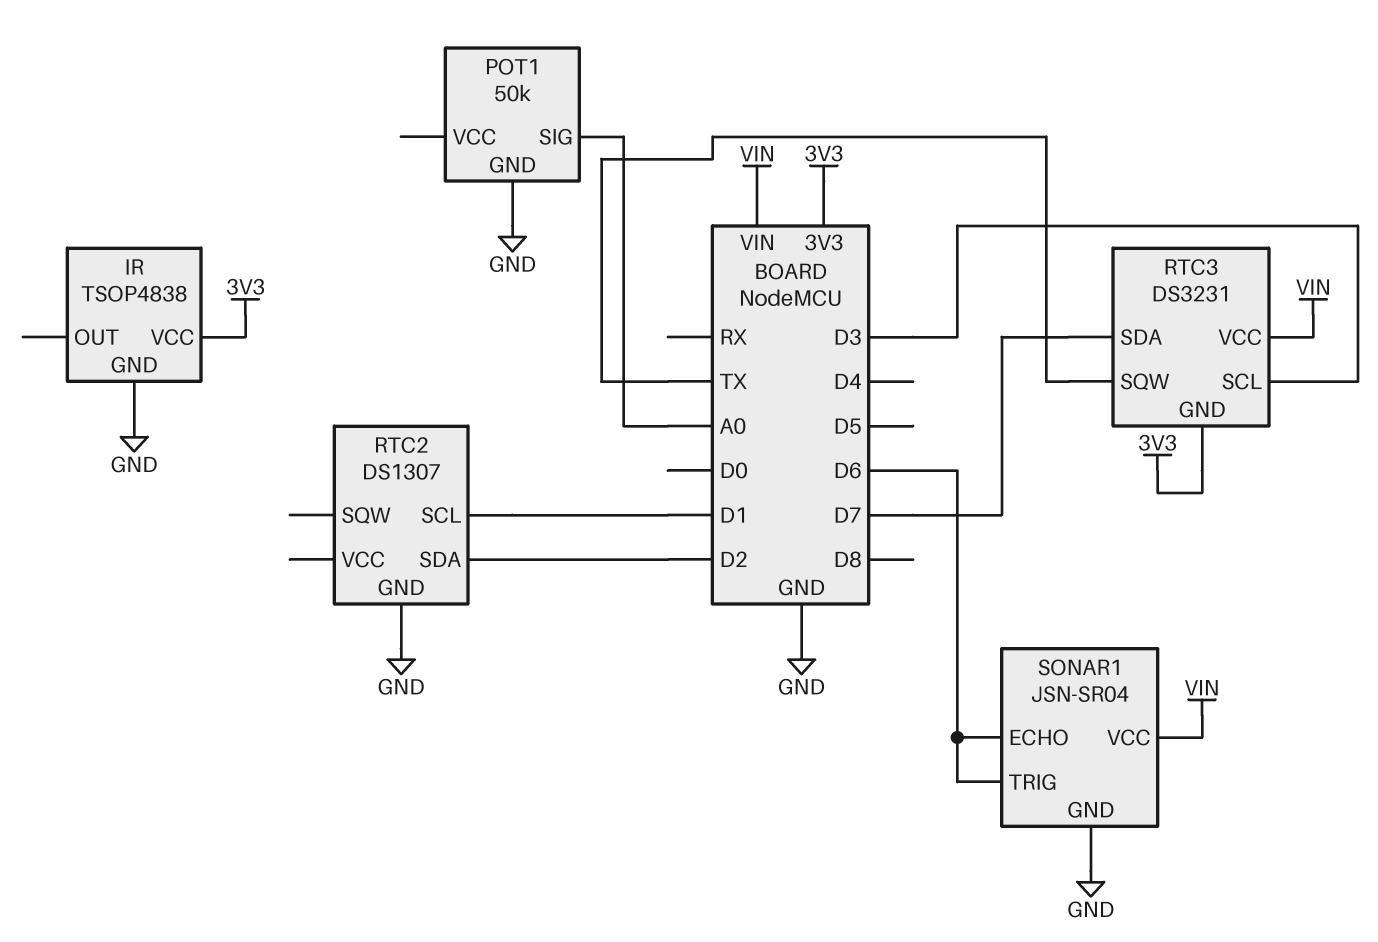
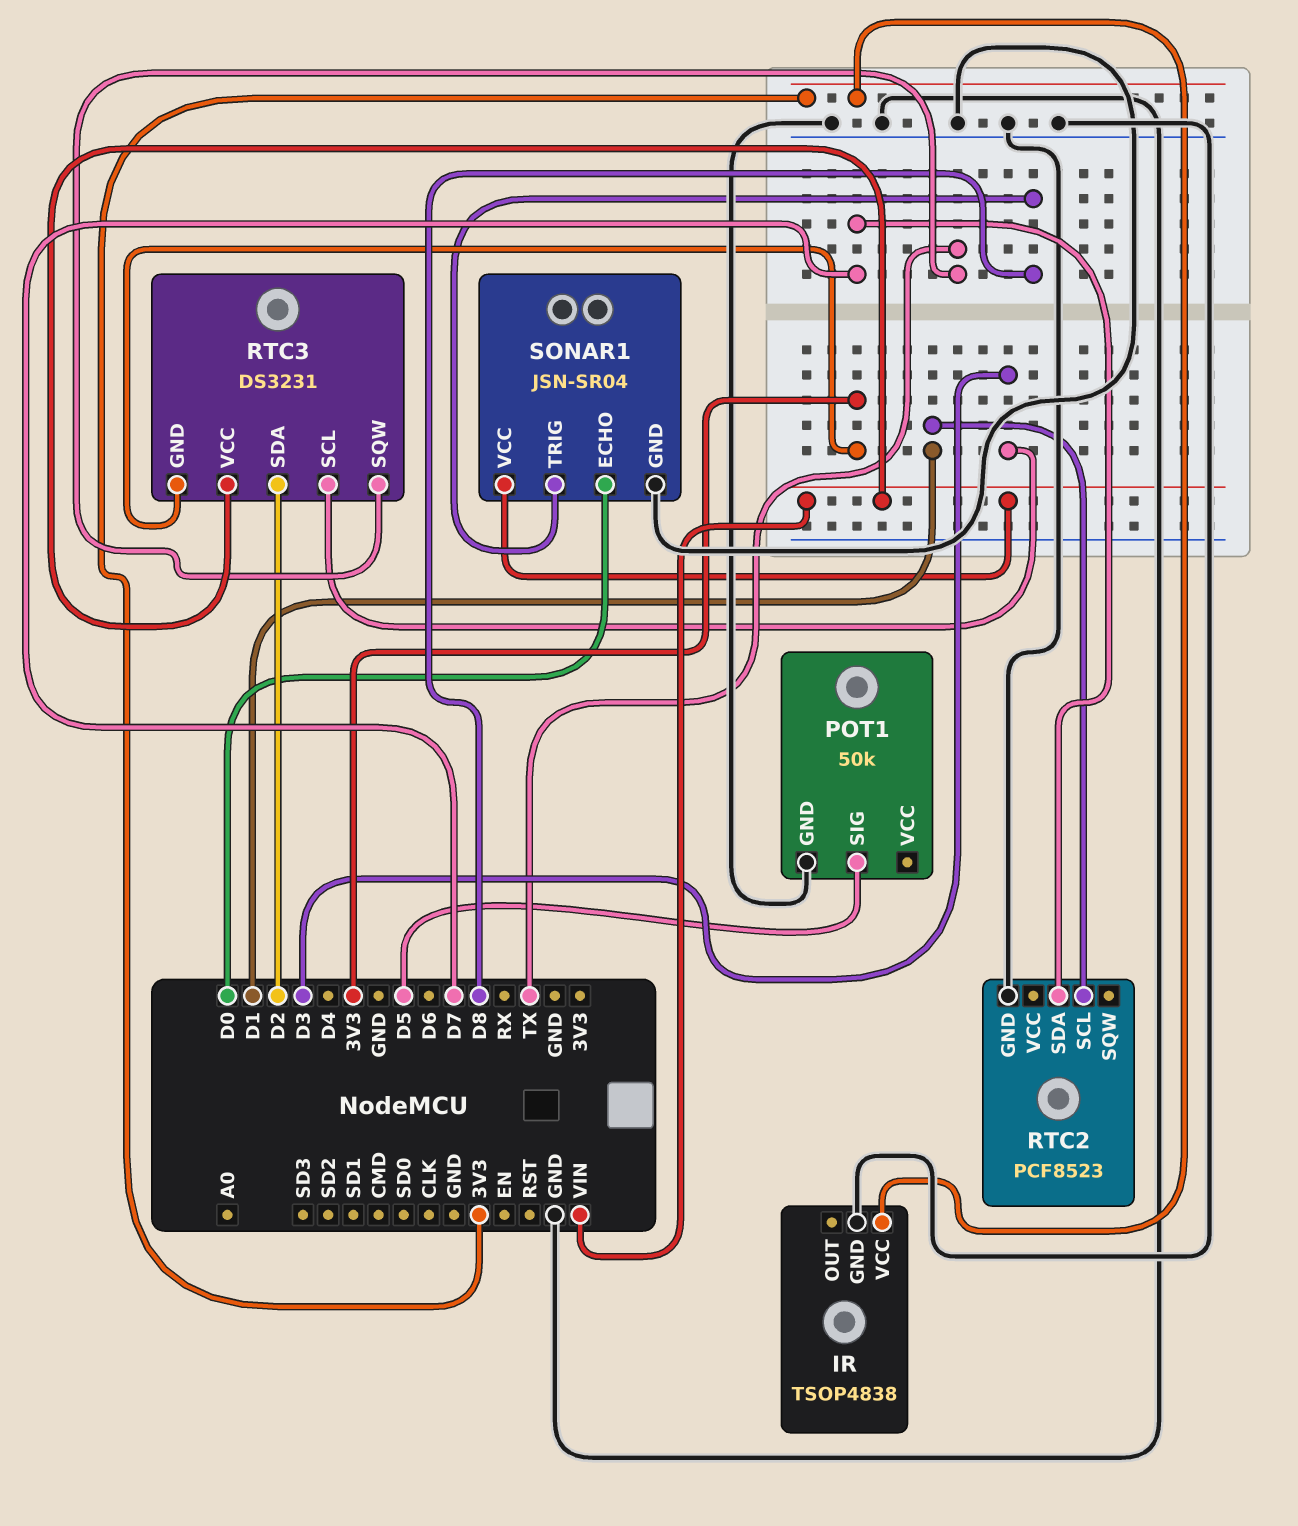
POT1 pin SIG: A0 -> D5
RTC2: DS1307 -> PCF8523
RTC2 pin SDA: D2 -> D7
RTC3 pin SDA: D7 -> D2
SONAR1 pin ECHO: D6 -> D0
SONAR1 pin TRIG: D6 -> D8

